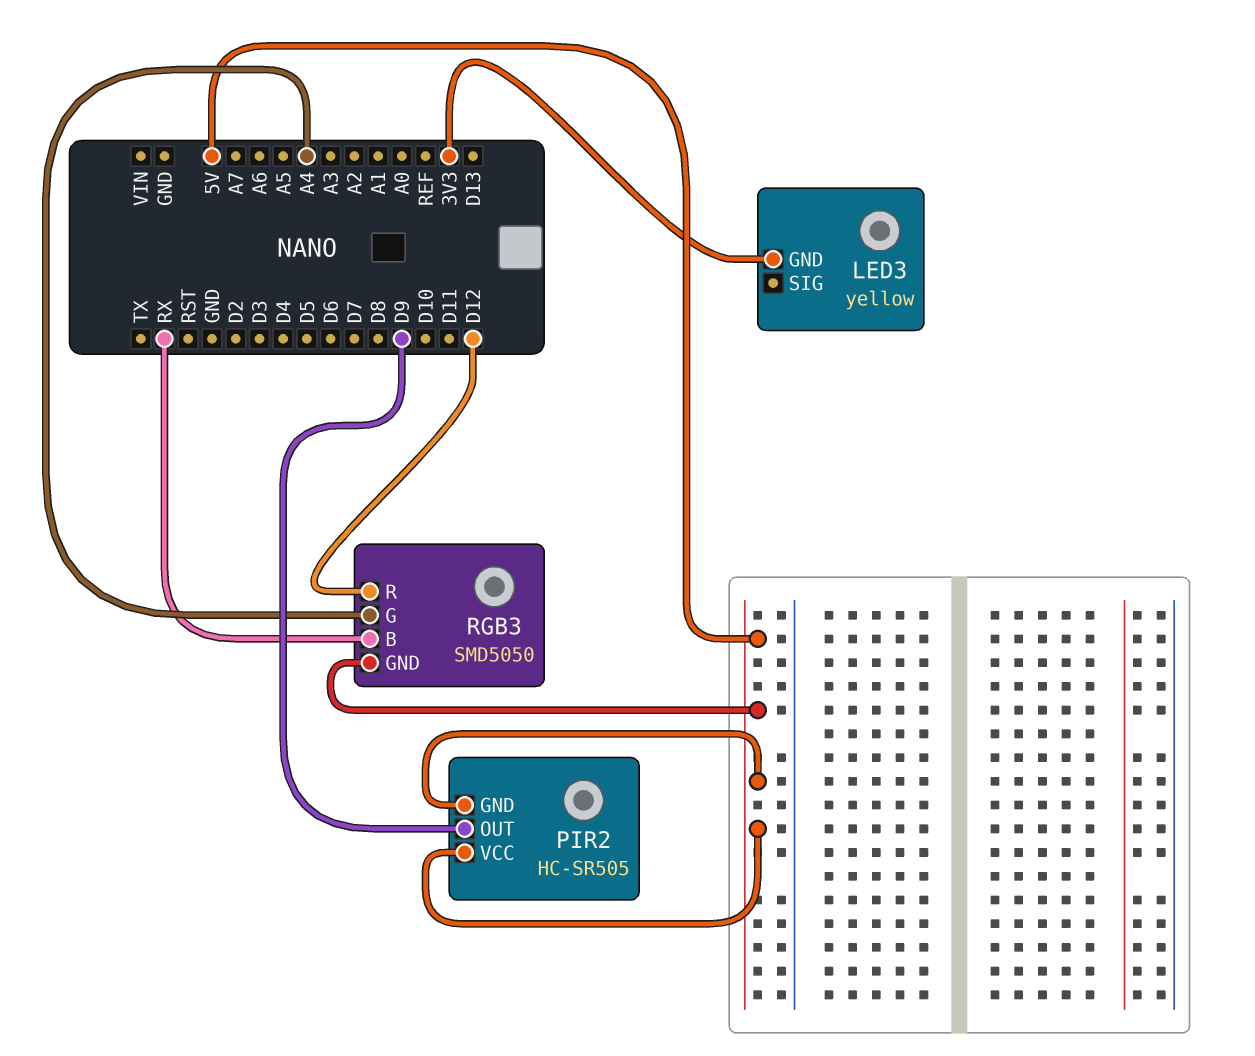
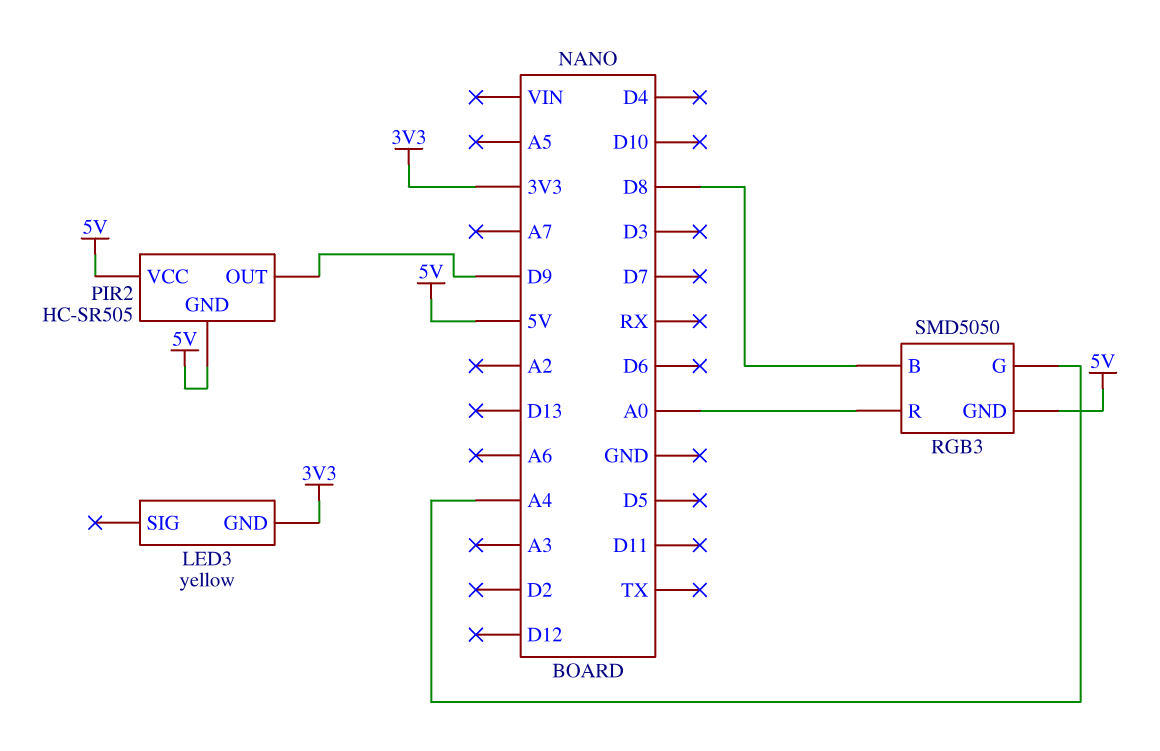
RGB3 pin B: RX -> D8
RGB3 pin R: D12 -> A0

